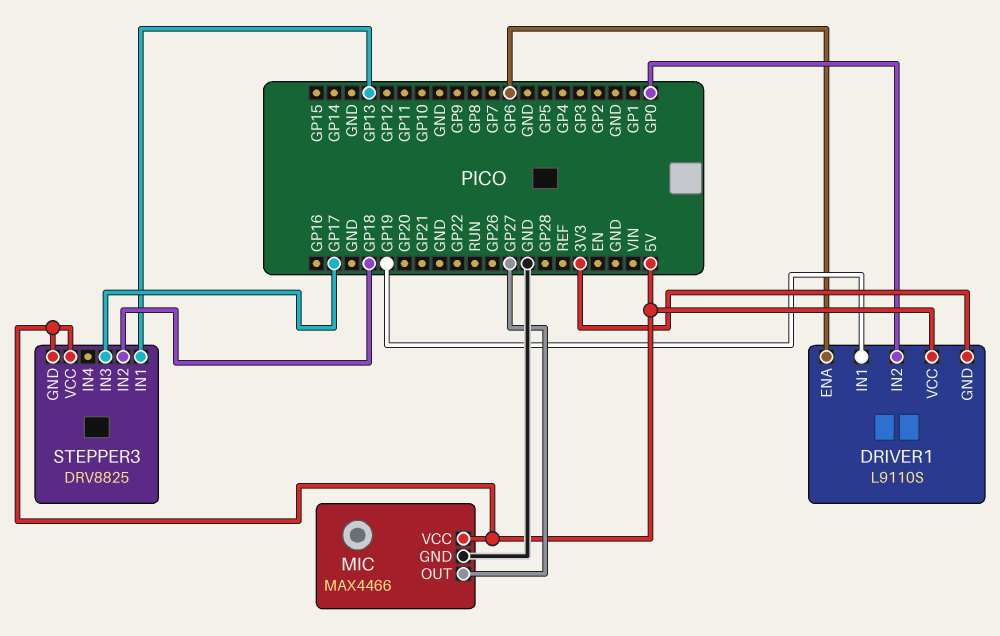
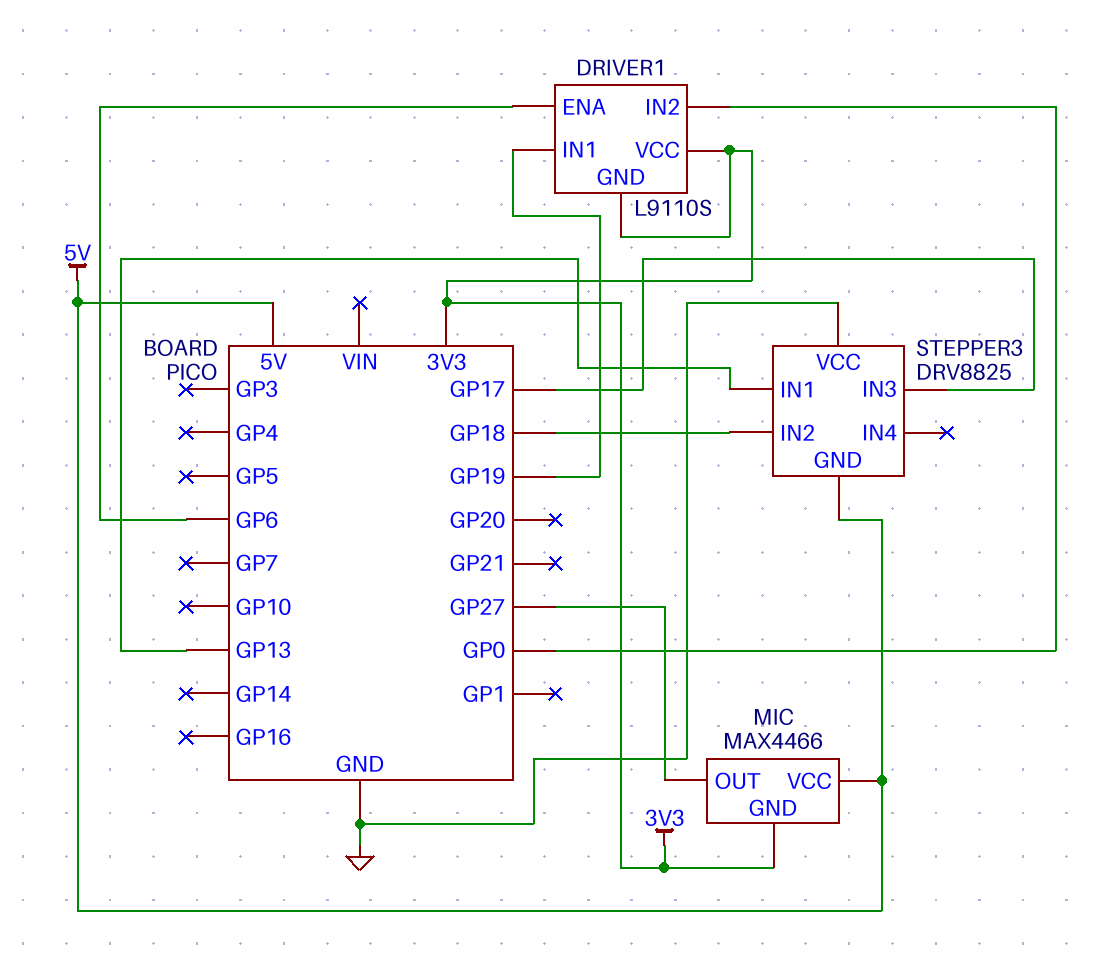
DRIVER1 pin VCC: 5V -> 3V3
MIC pin GND: GND -> 3V3
STEPPER3 pin VCC: 5V -> GND

